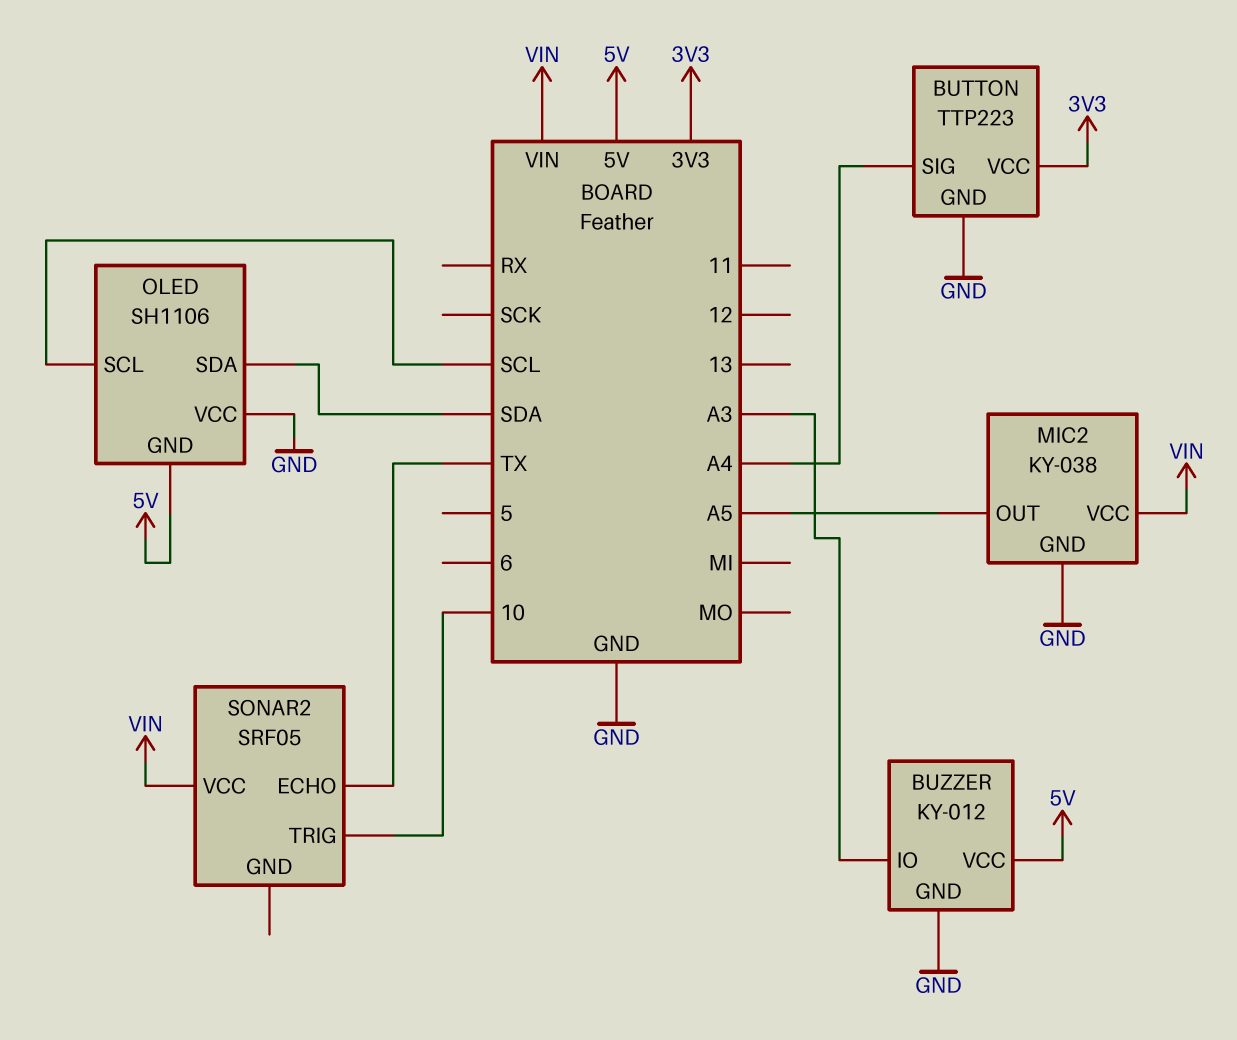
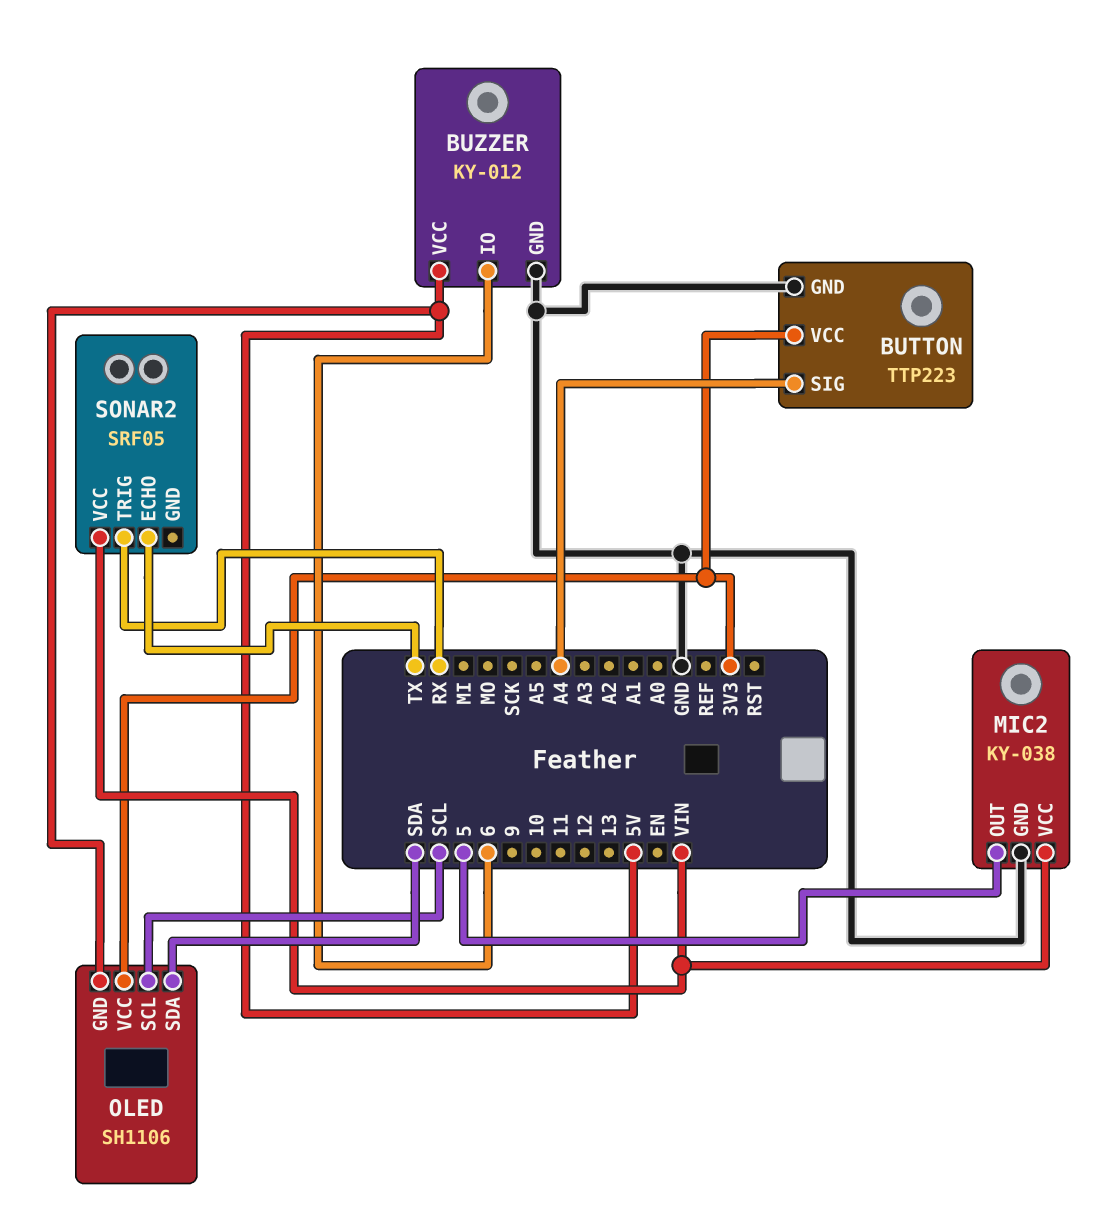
BUZZER pin IO: A3 -> 6
MIC2 pin OUT: A5 -> 5
OLED pin VCC: GND -> 3V3
SONAR2 pin TRIG: 10 -> RX

